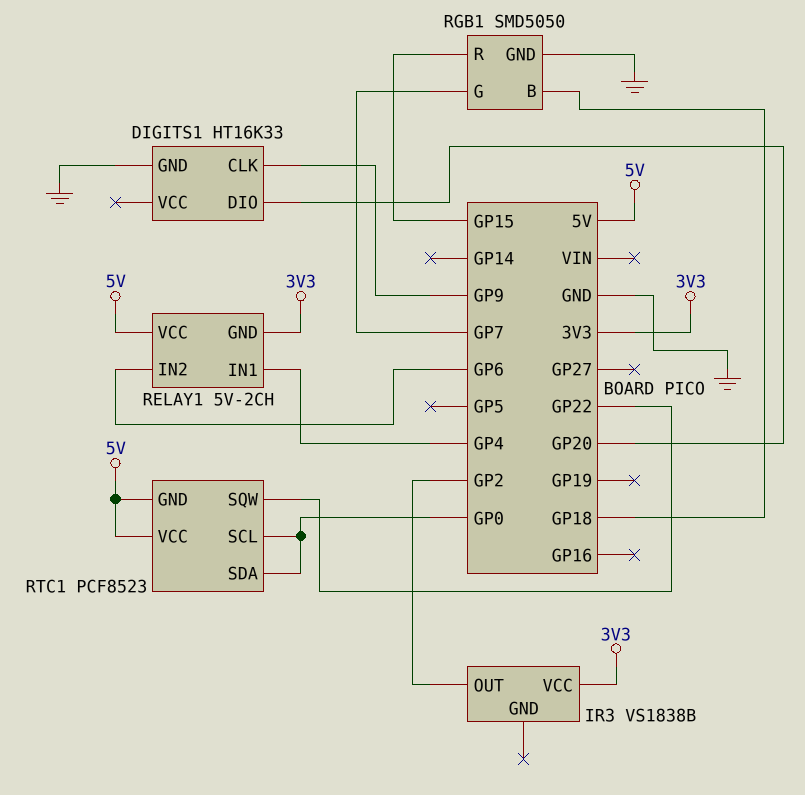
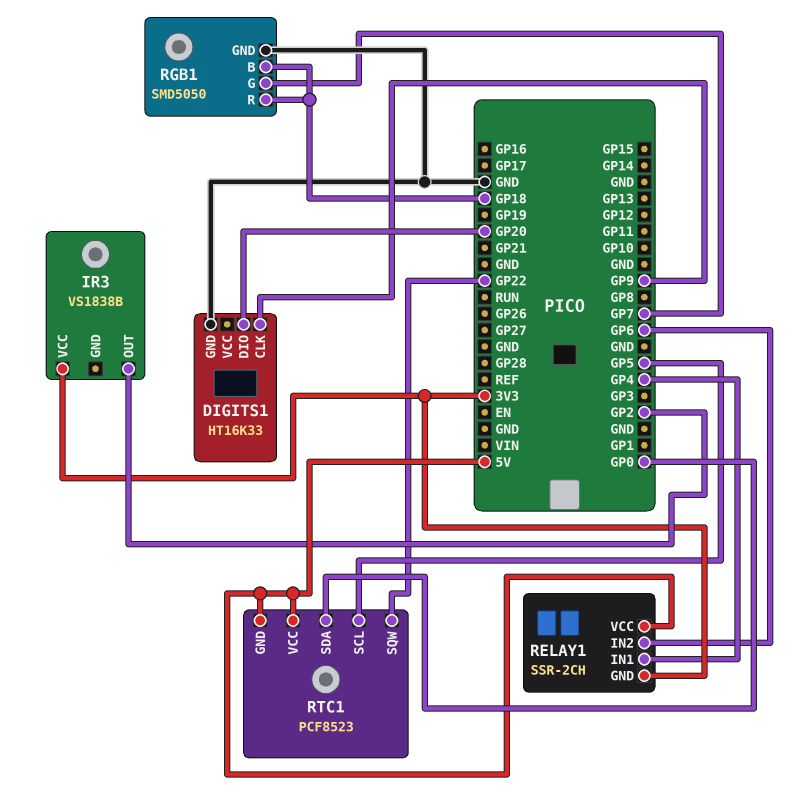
RELAY1: 5V-2CH -> SSR-2CH
RGB1 pin R: GP15 -> GP18
RTC1 pin SCL: GP0 -> GP5

